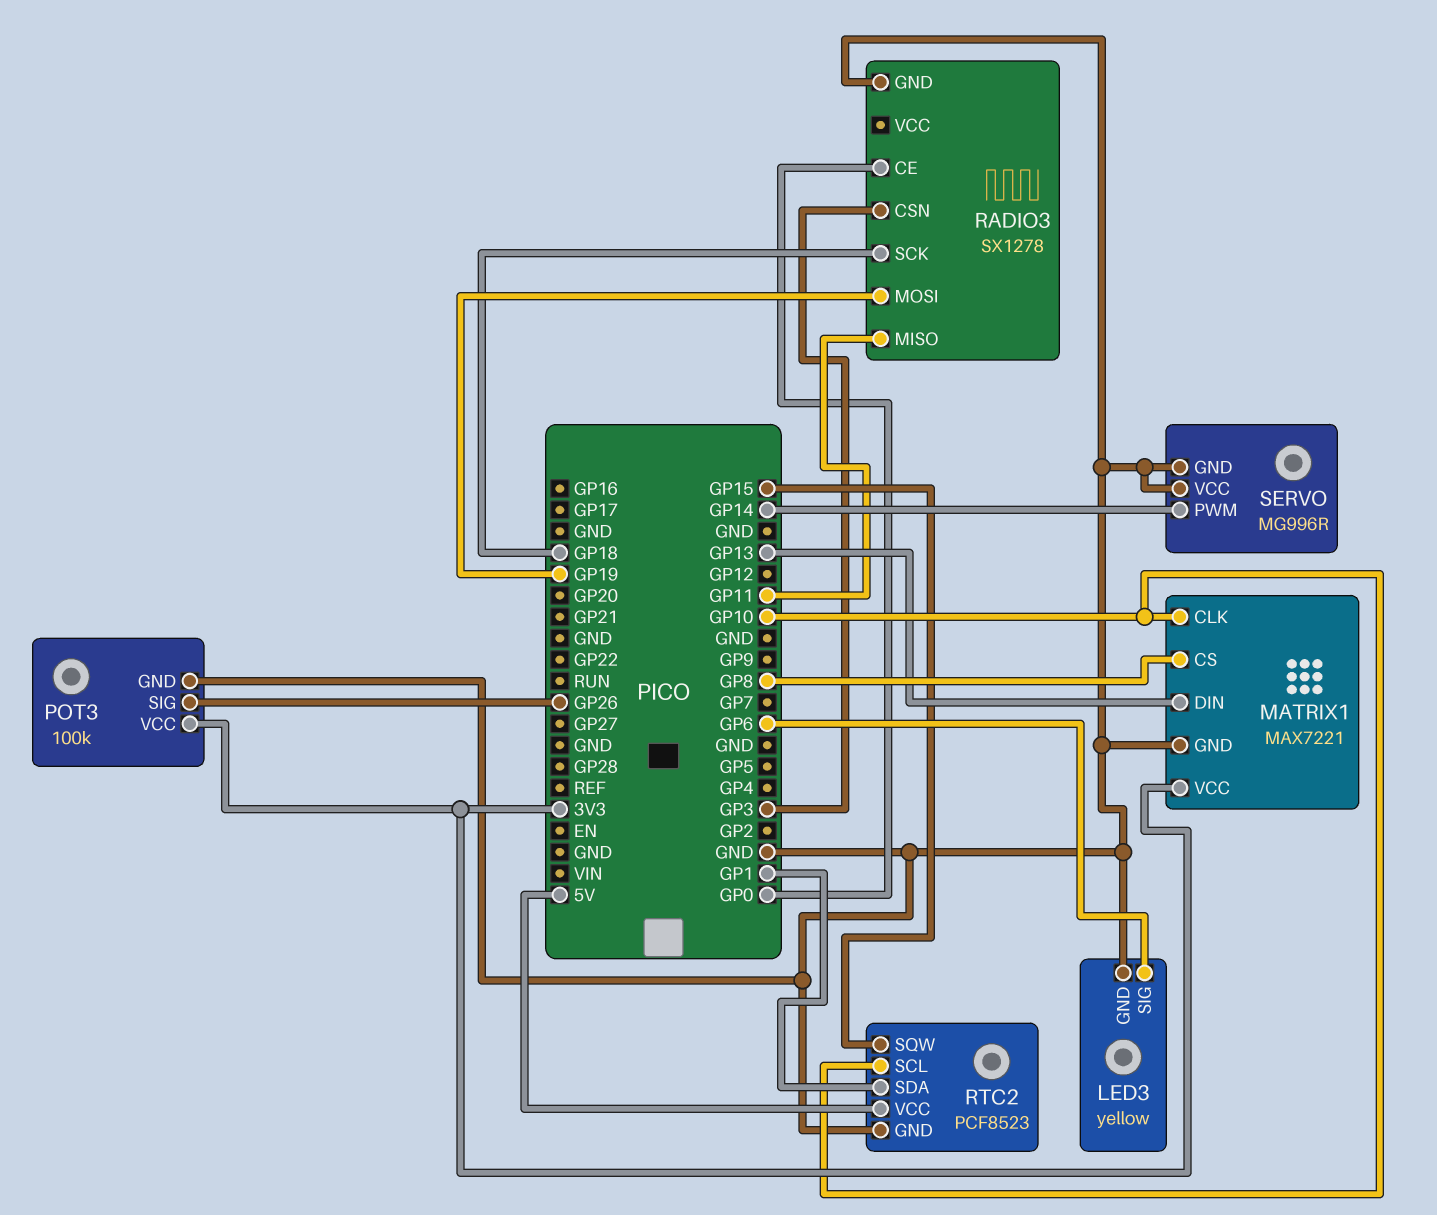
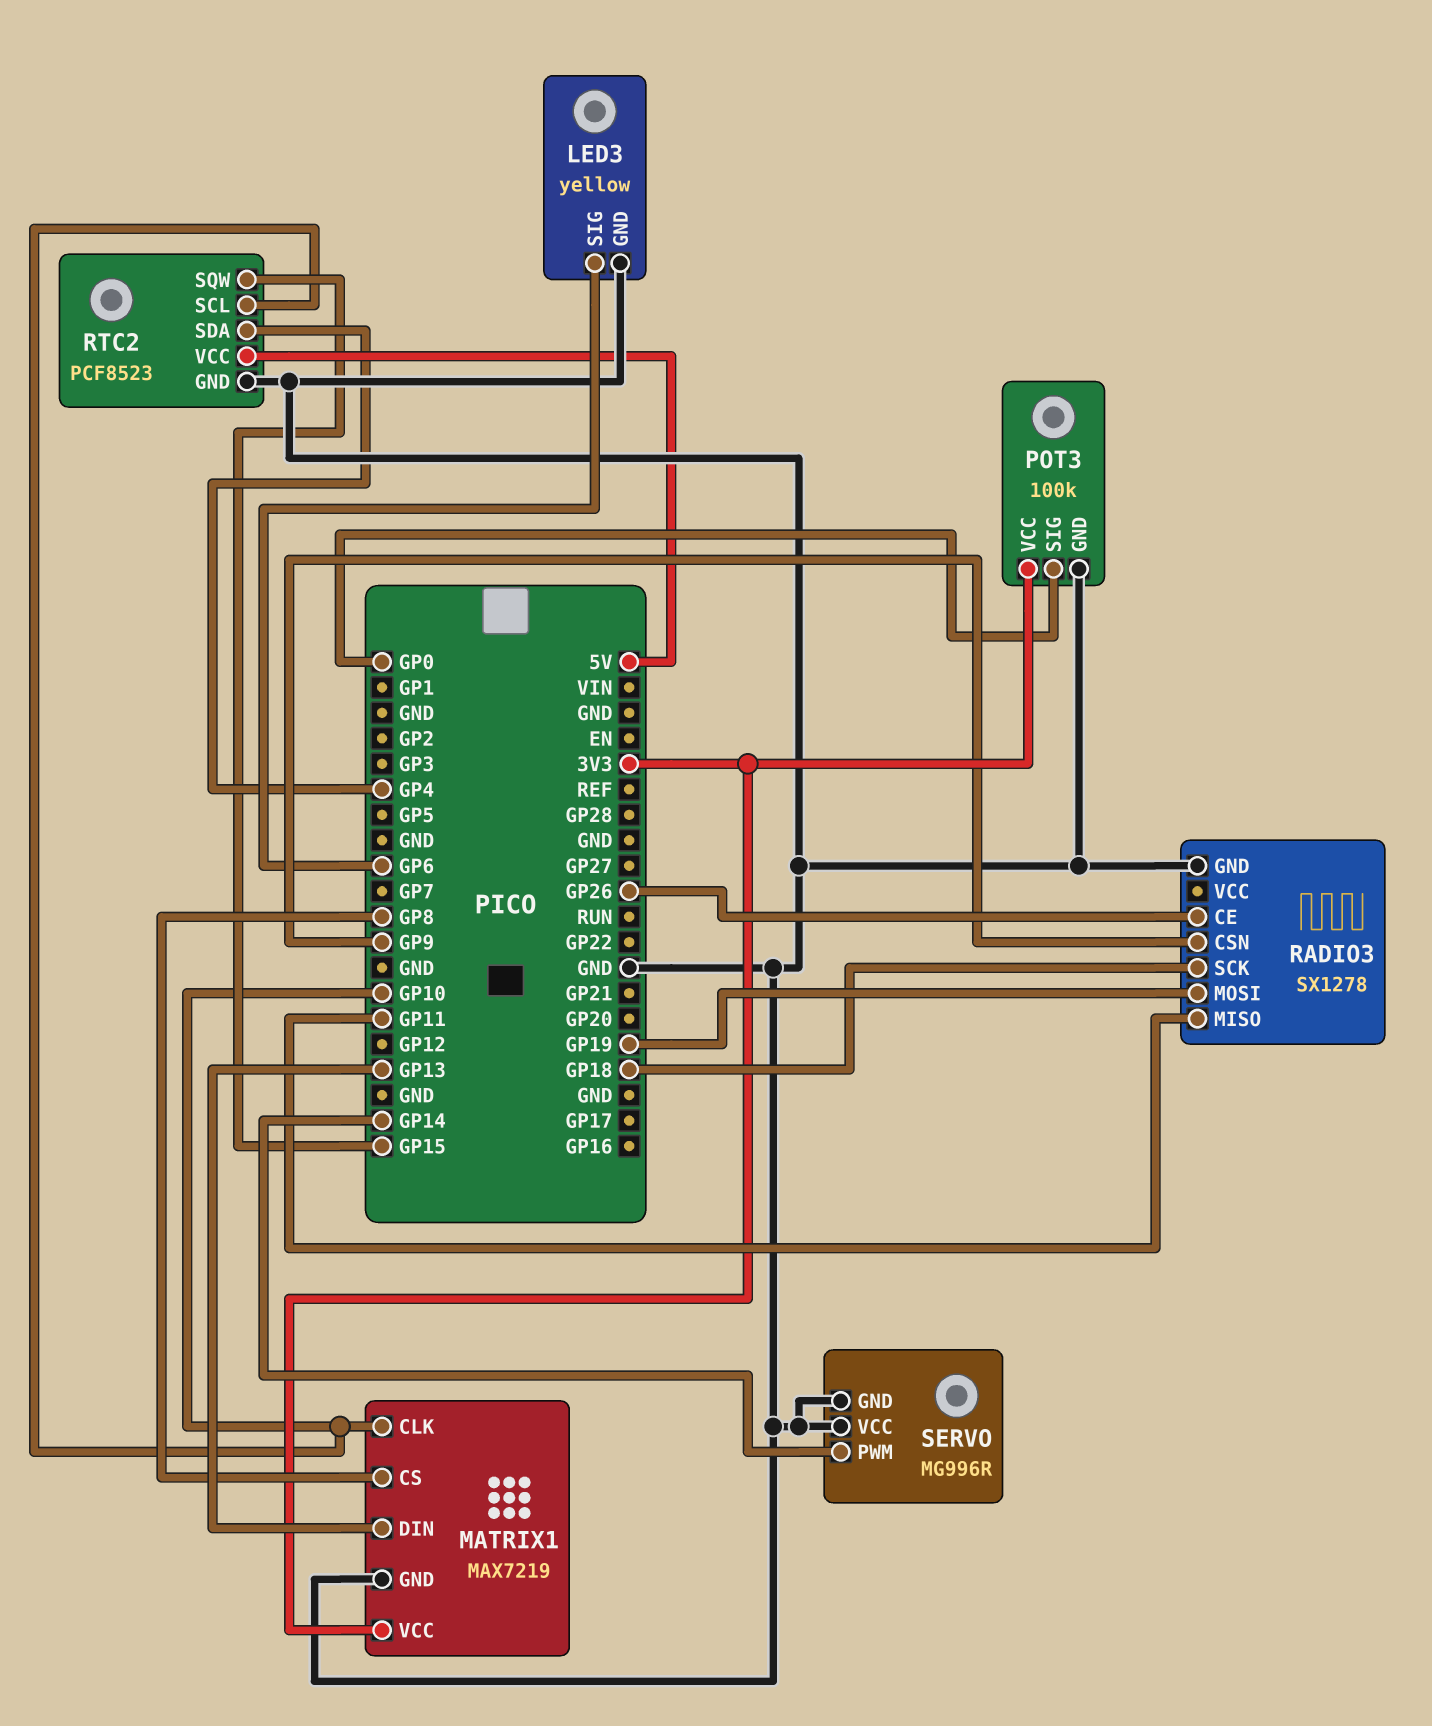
MATRIX1: MAX7221 -> MAX7219
POT3 pin SIG: GP26 -> GP0
RADIO3 pin CE: GP0 -> GP26
RADIO3 pin CSN: GP3 -> GP9
RTC2 pin SDA: GP1 -> GP4

